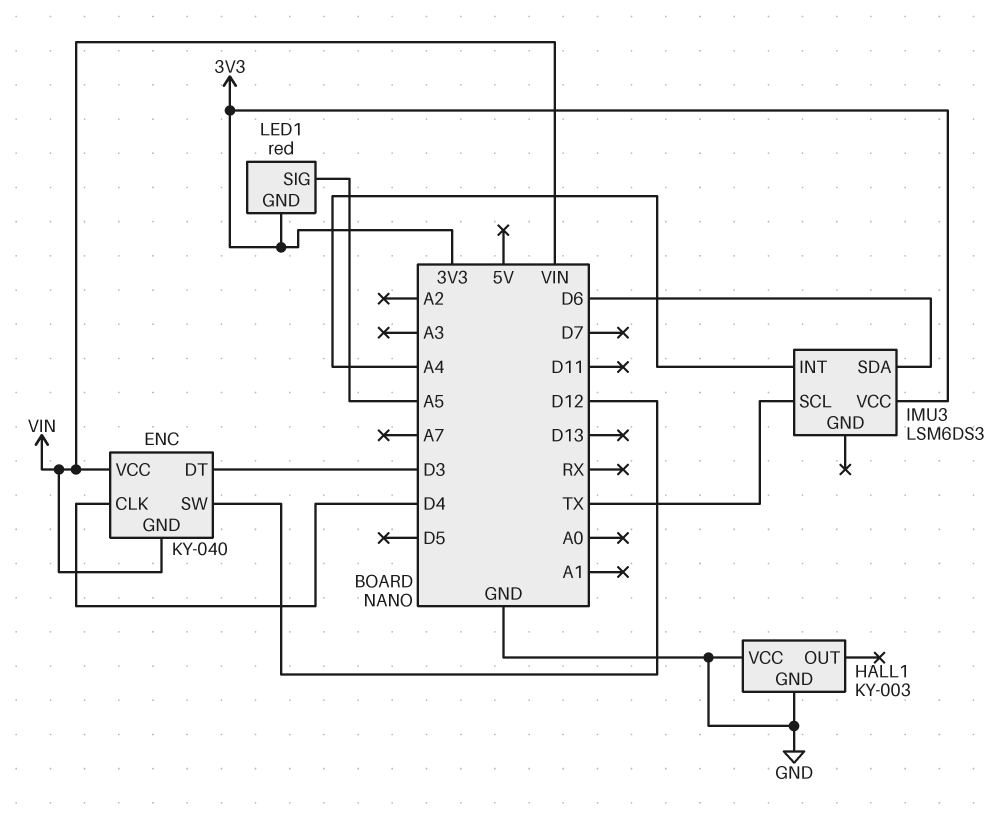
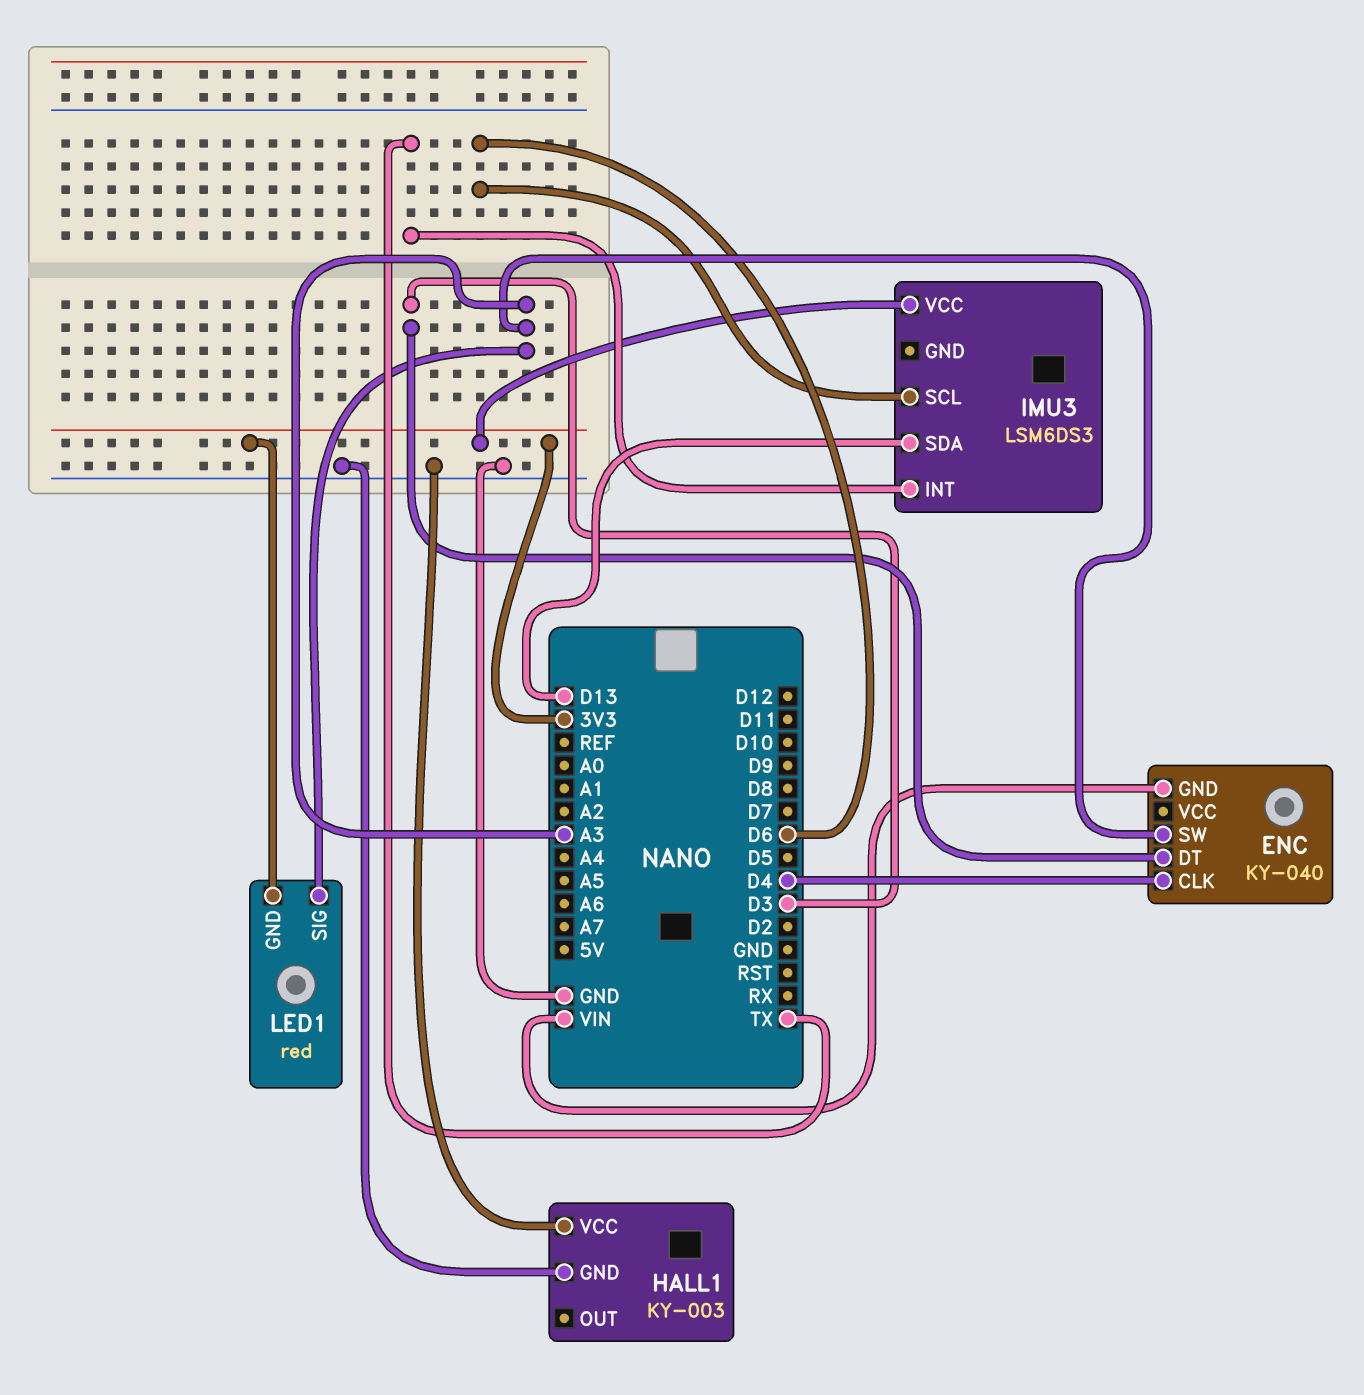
ENC pin SW: D12 -> A3
ENC pin VCC: VIN -> none
IMU3 pin INT: A4 -> TX
IMU3 pin SCL: TX -> D6
IMU3 pin SDA: D6 -> D13
LED1 pin SIG: A5 -> A3

